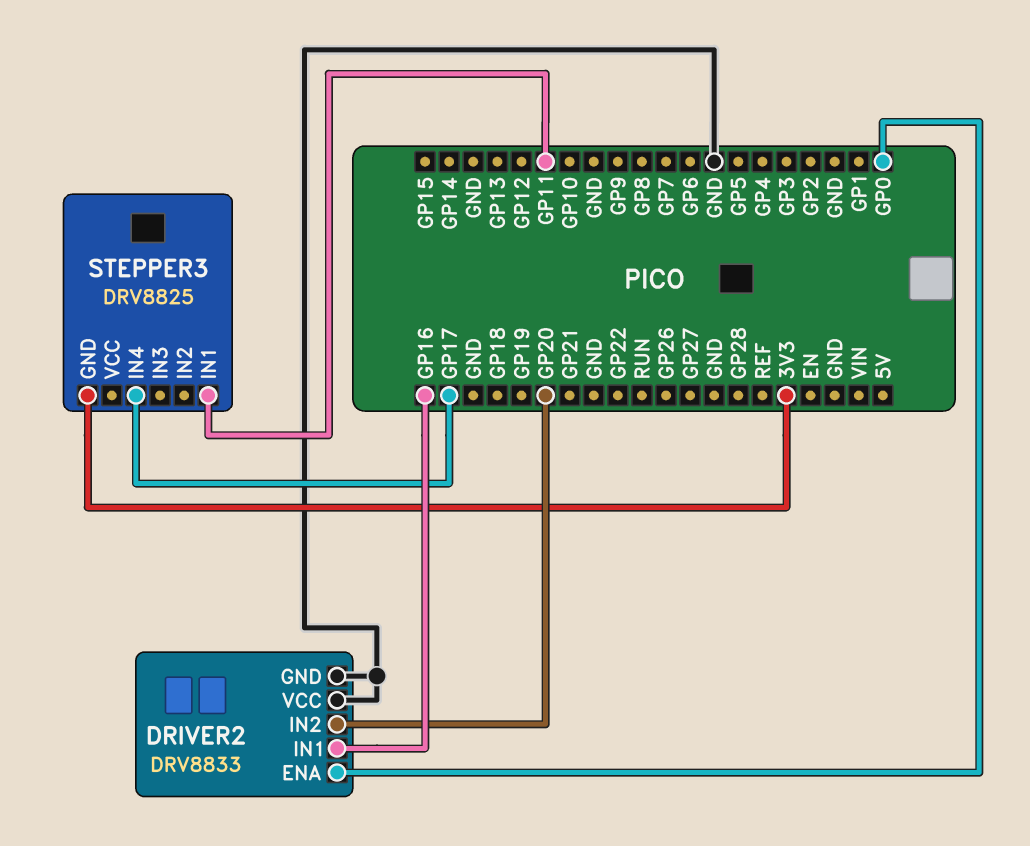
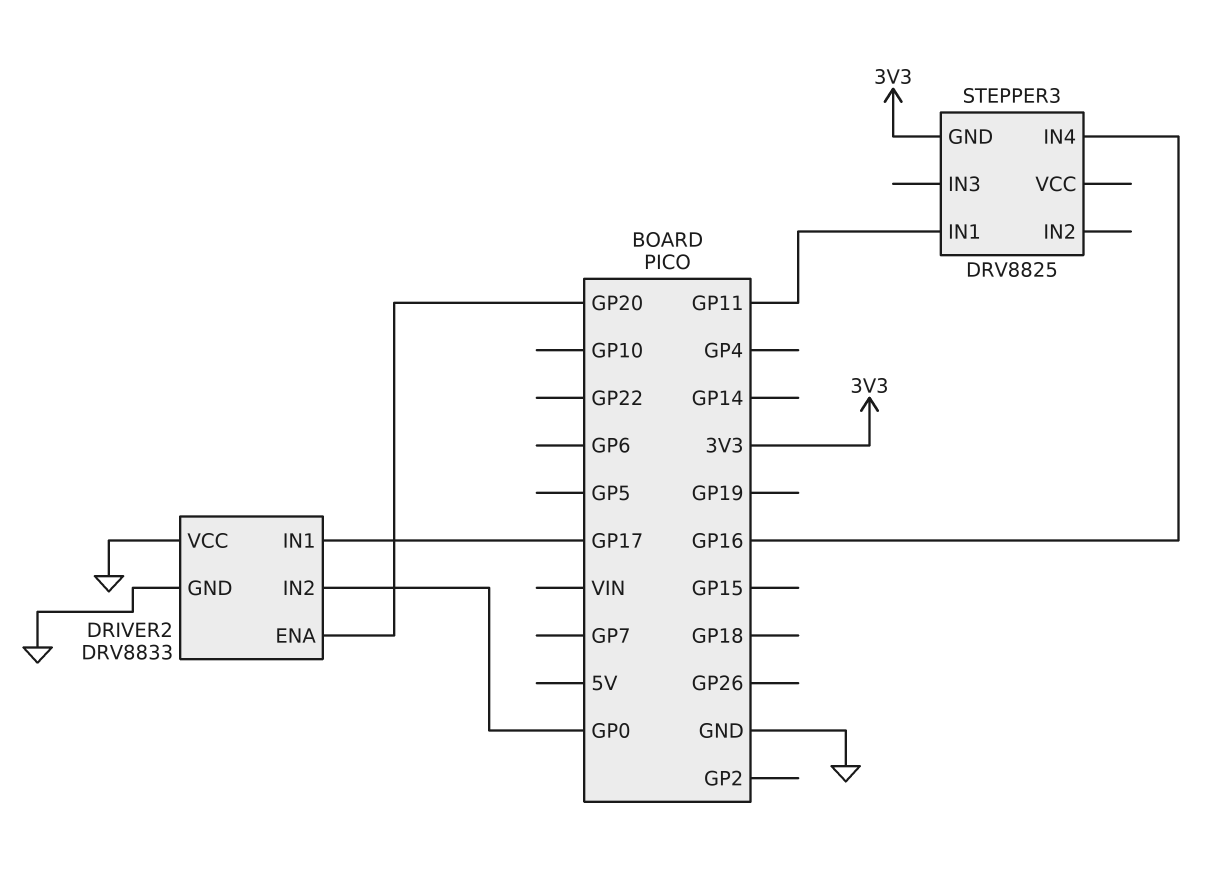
DRIVER2 pin ENA: GP0 -> GP20
DRIVER2 pin IN1: GP16 -> GP17
DRIVER2 pin IN2: GP20 -> GP0
STEPPER3 pin IN4: GP17 -> GP16

